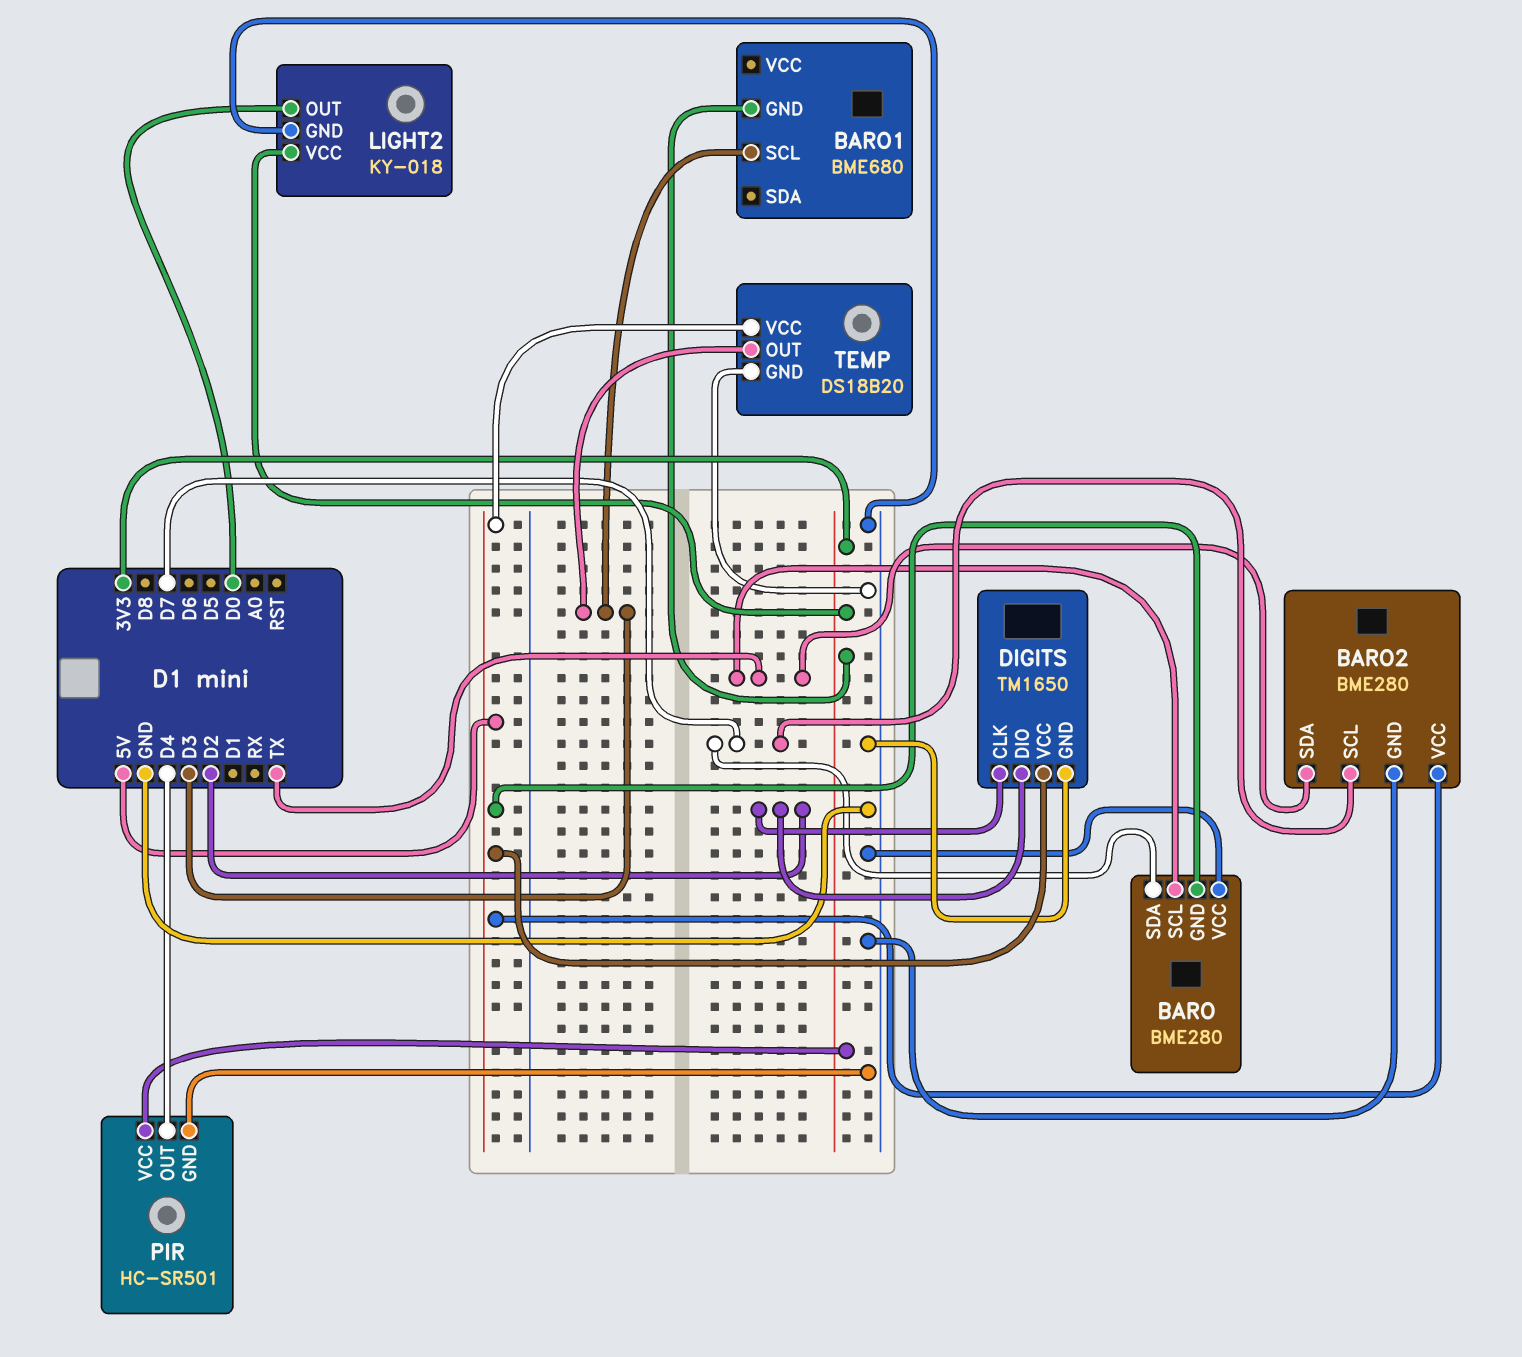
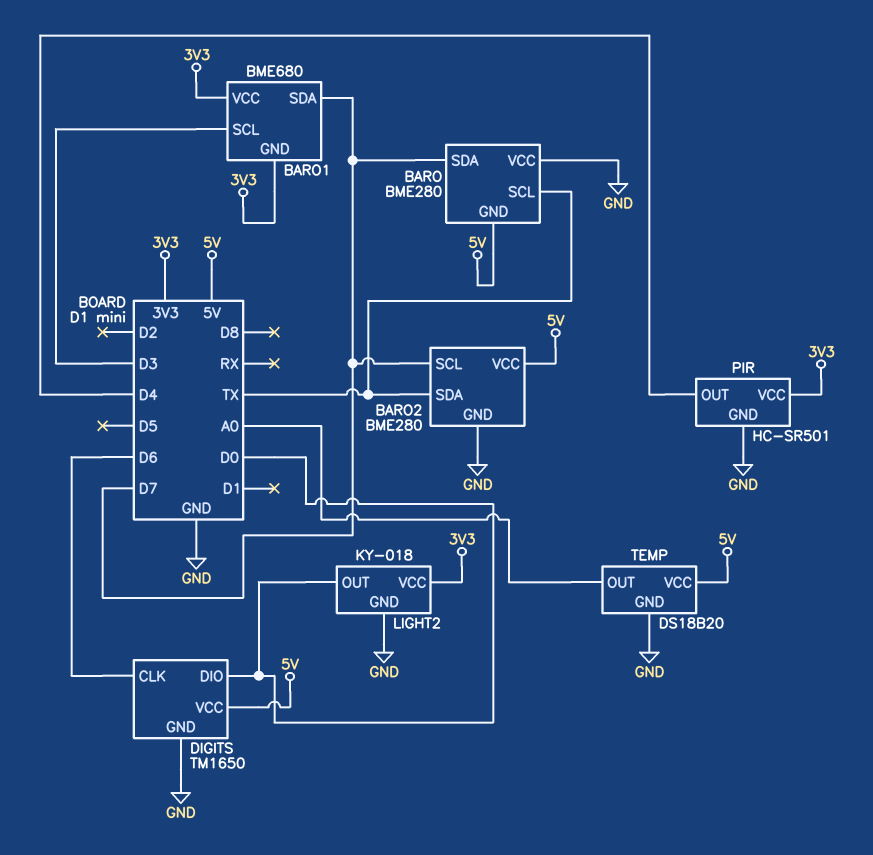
BARO1 pin SDA: none -> D7
BARO1 pin VCC: none -> 3V3
DIGITS pin CLK: D2 -> D6
DIGITS pin DIO: D2 -> D0
TEMP pin OUT: D3 -> A0

